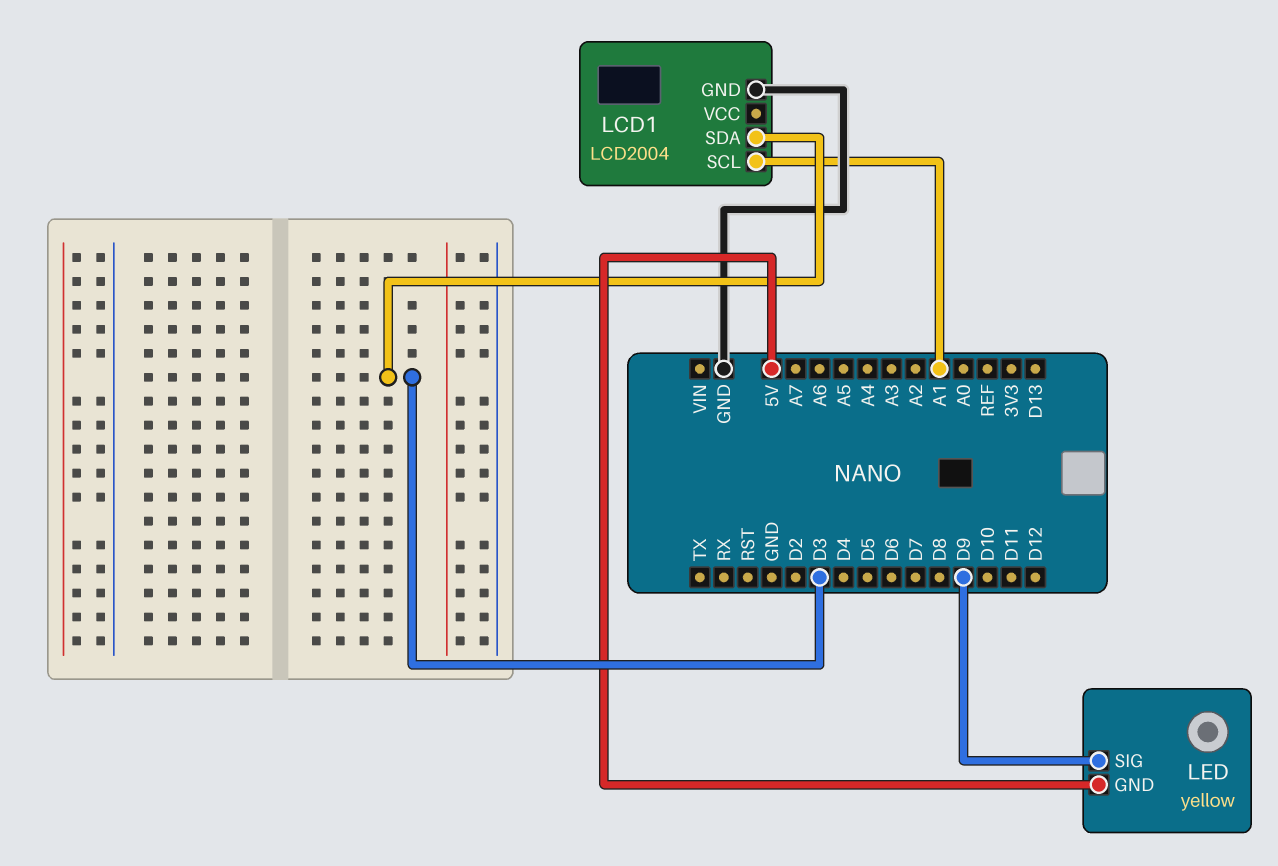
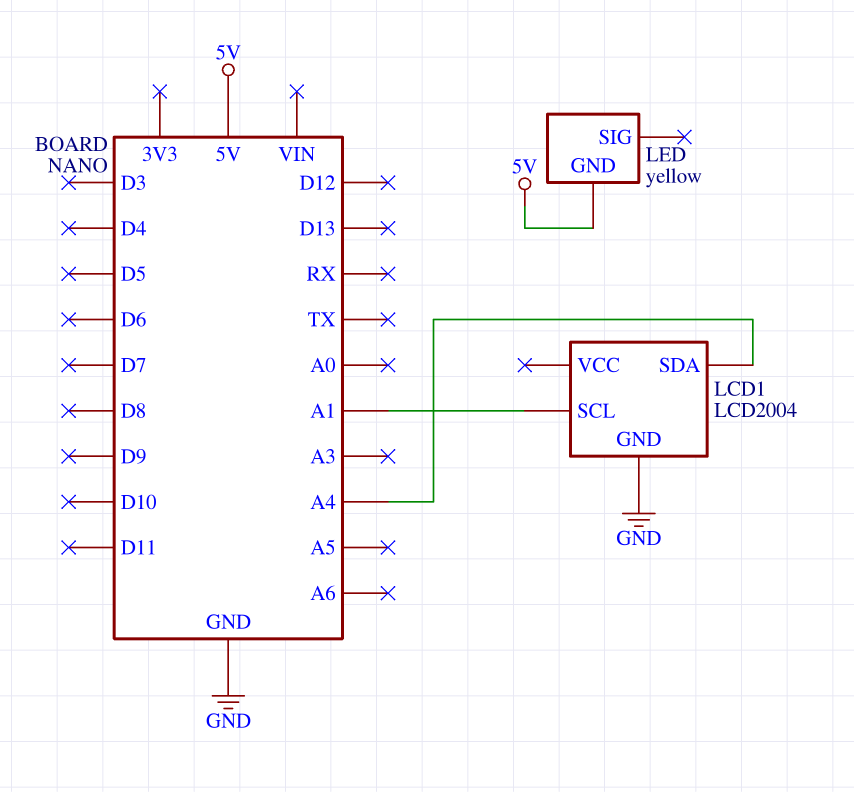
LCD1 pin SDA: D3 -> A4
LED pin SIG: D9 -> none

